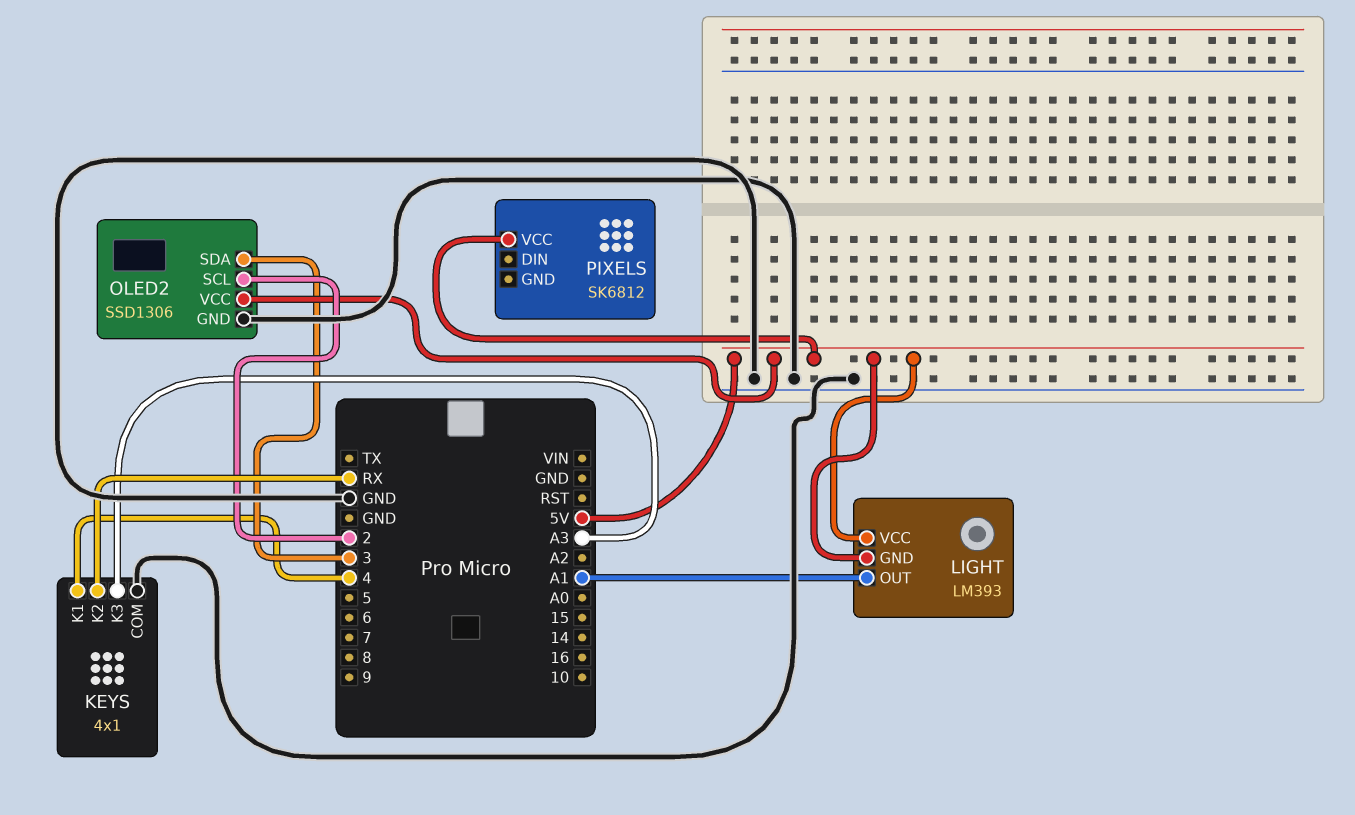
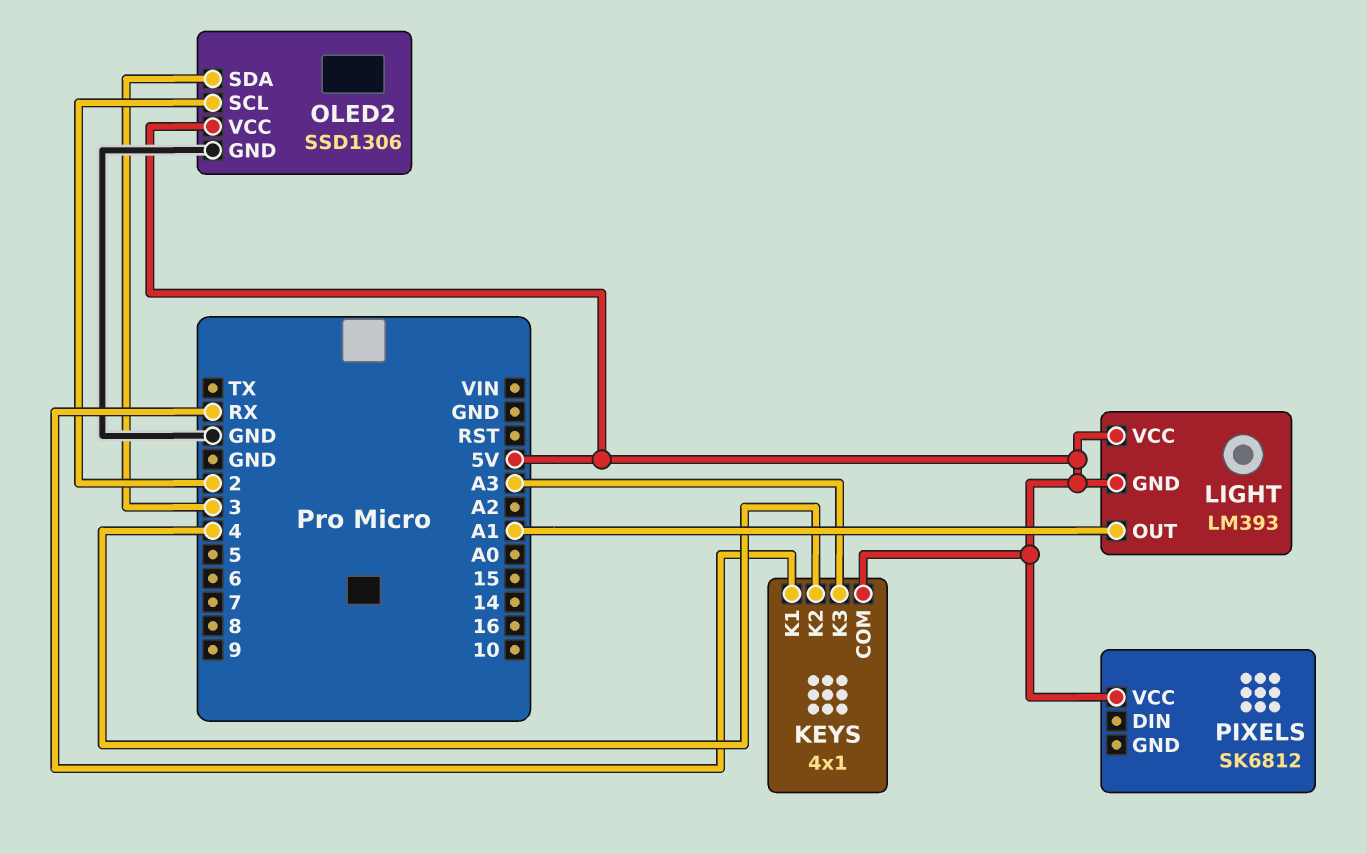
KEYS pin COM: GND -> 5V
KEYS pin K1: 4 -> RX
KEYS pin K2: RX -> 4

